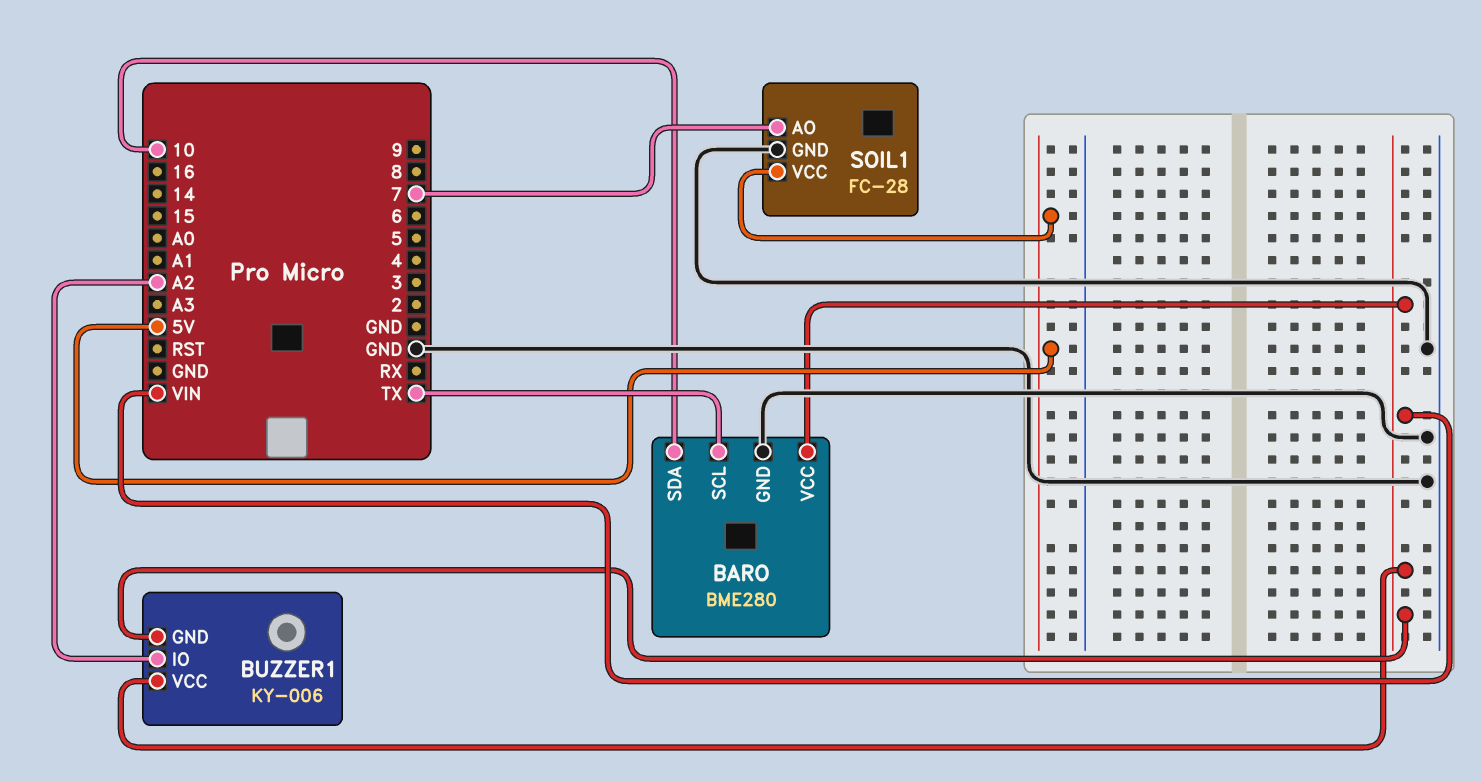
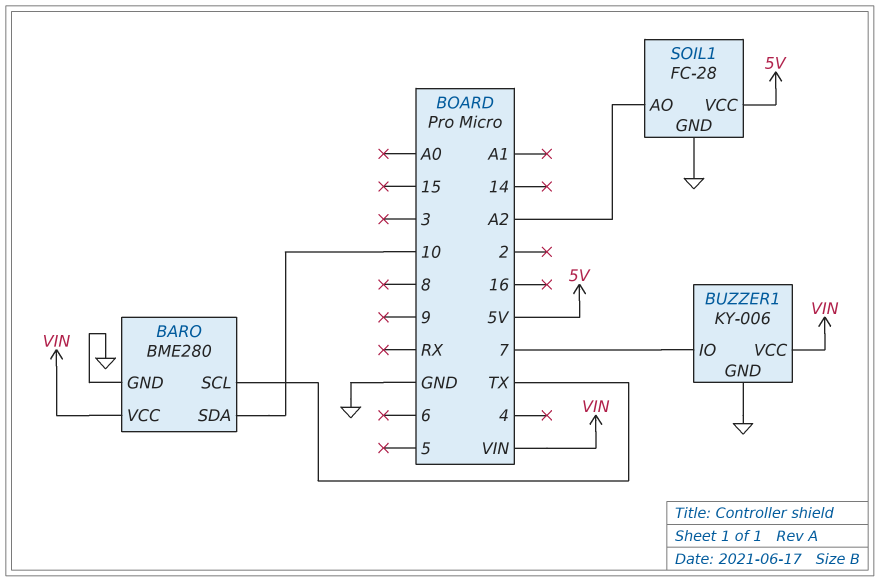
BUZZER1 pin GND: VIN -> GND
BUZZER1 pin IO: A2 -> 7
SOIL1 pin AO: 7 -> A2

